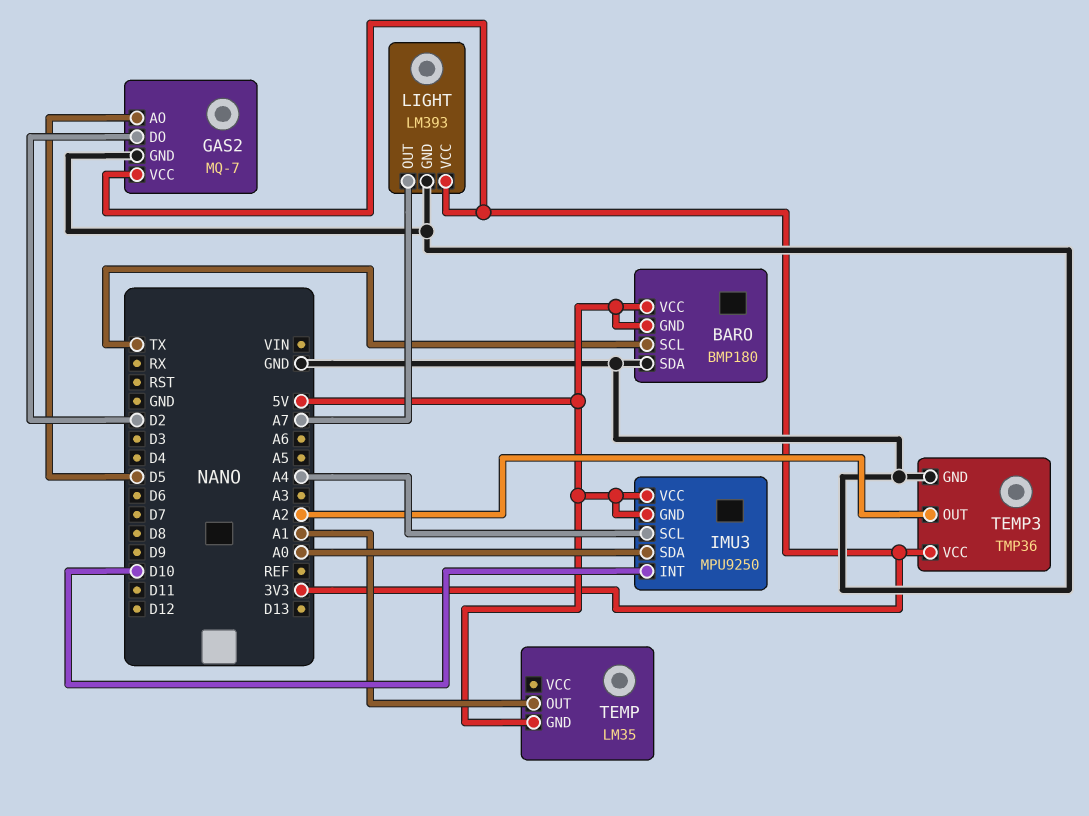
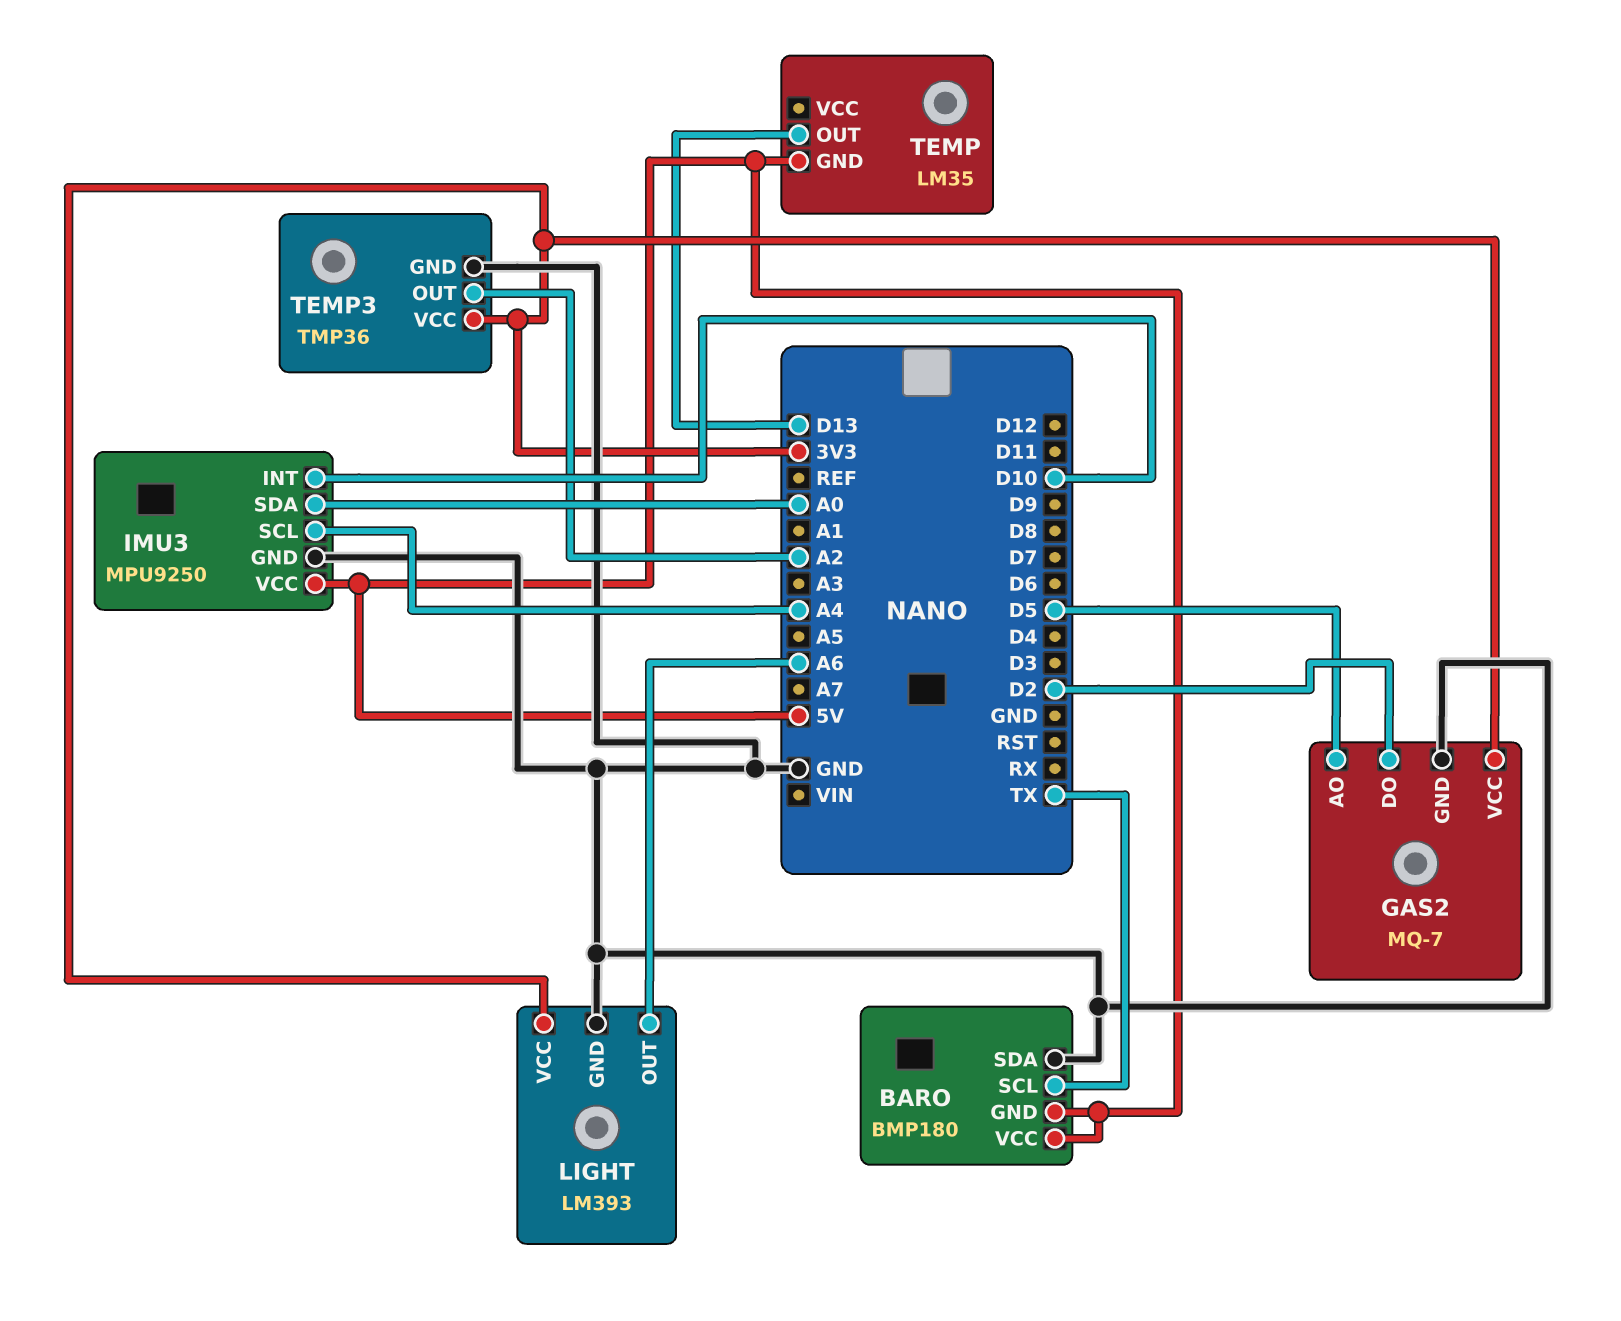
IMU3 pin GND: 5V -> GND
LIGHT pin OUT: A7 -> A6
TEMP pin OUT: A1 -> D13

